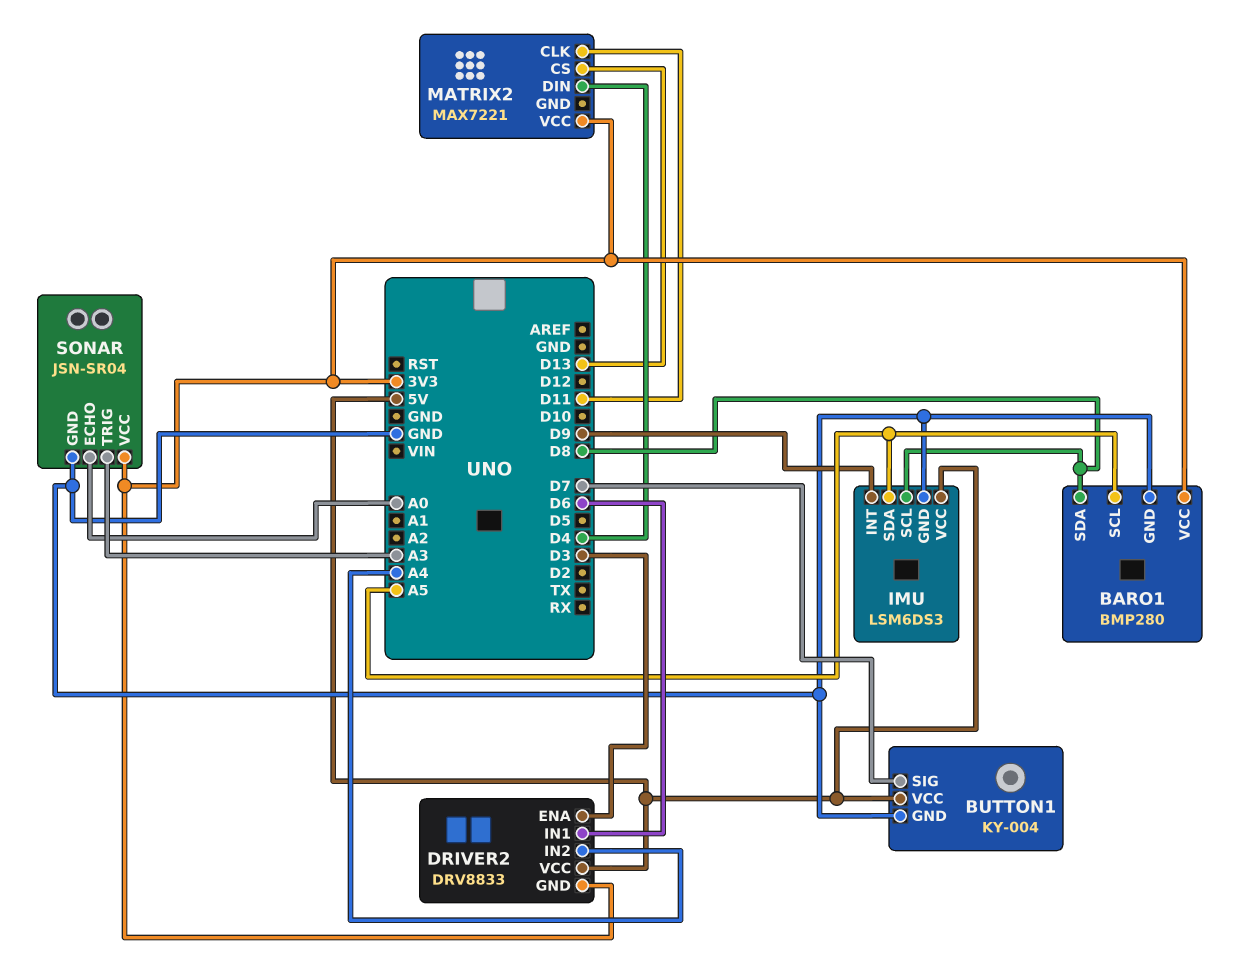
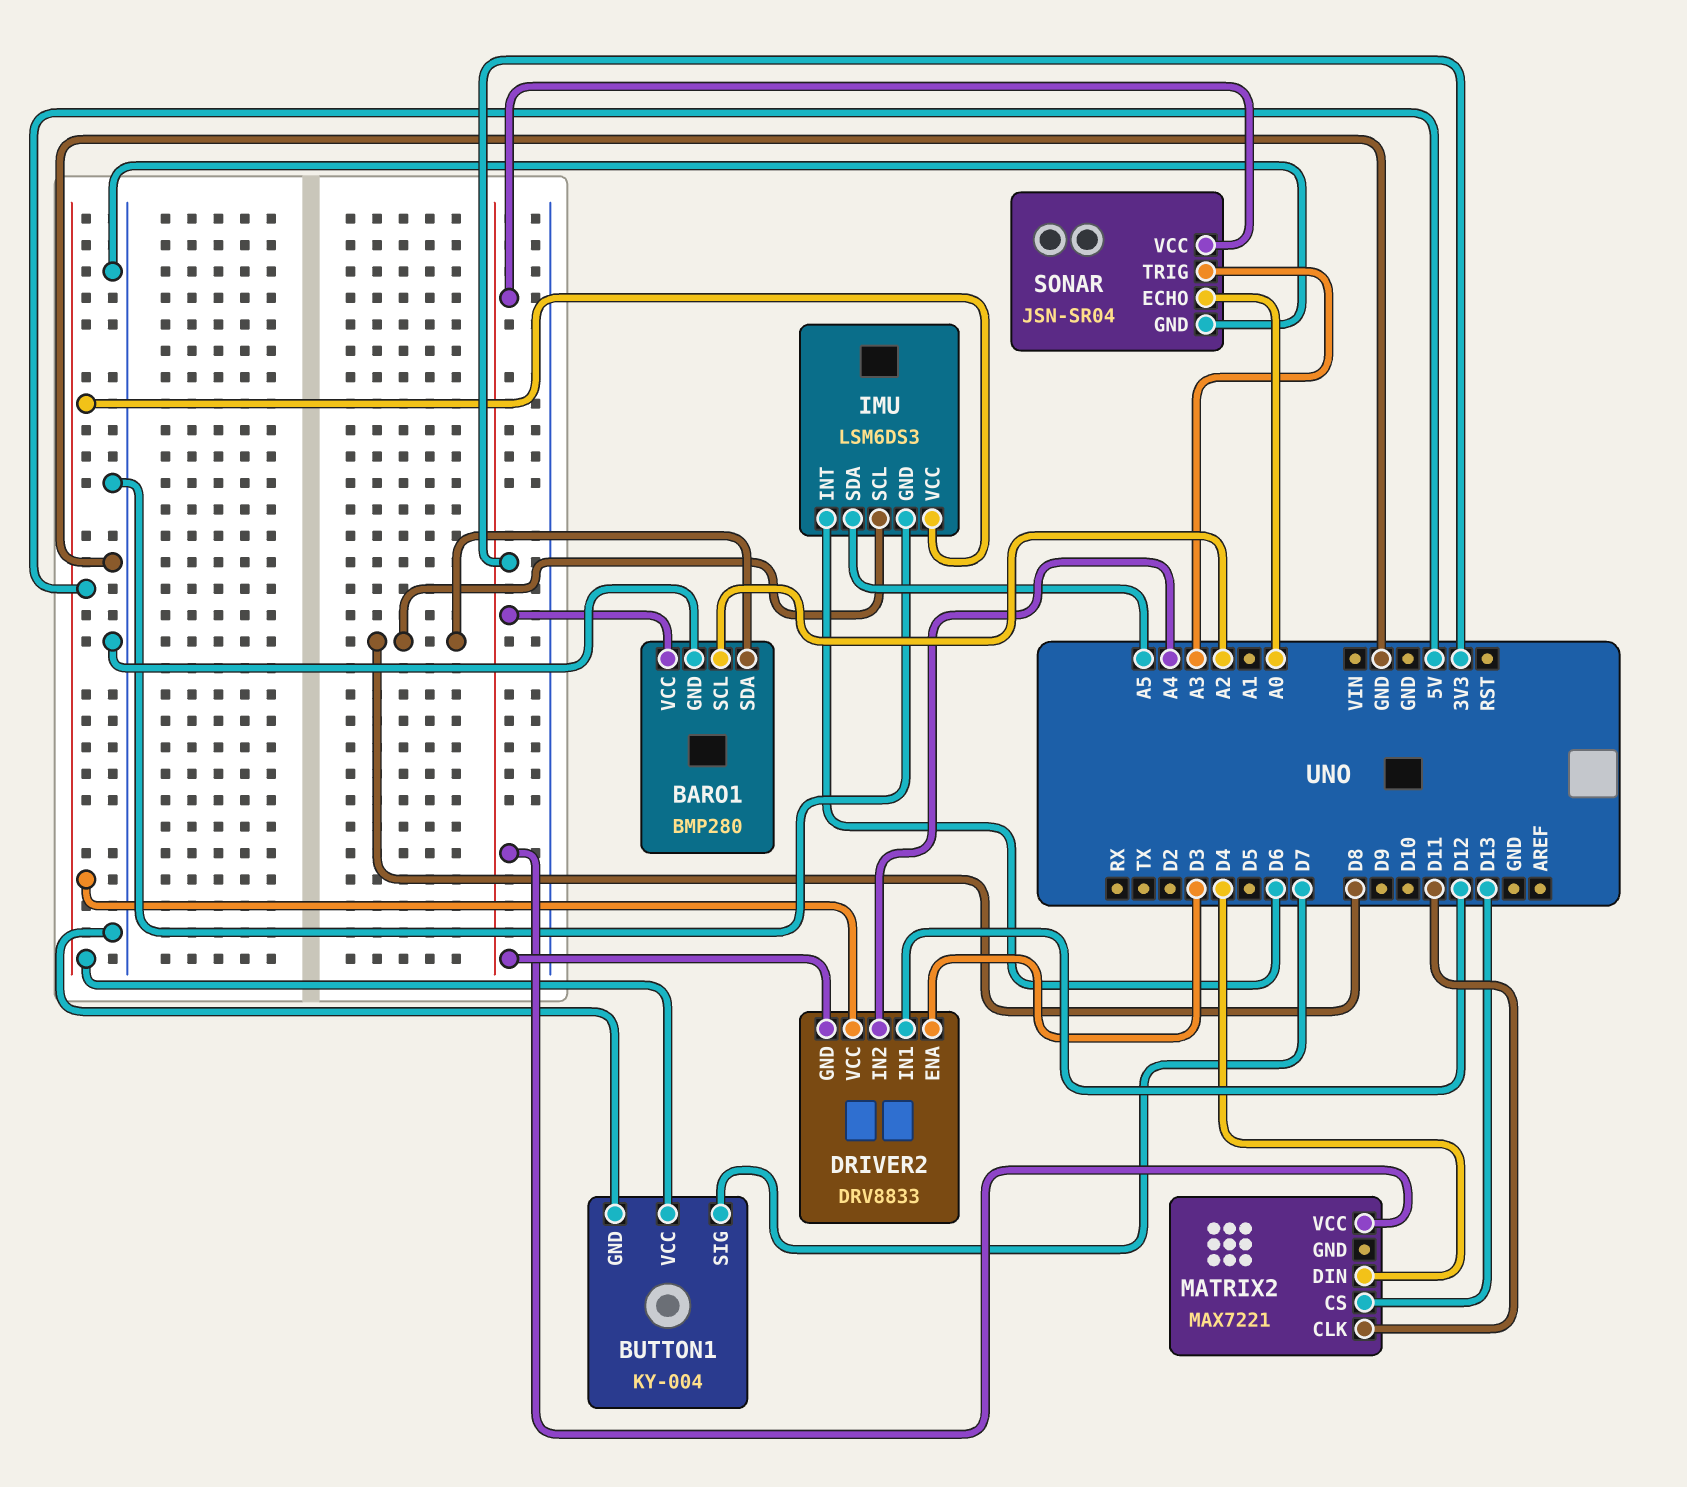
BARO1 pin SCL: A5 -> A2
DRIVER2 pin IN1: D6 -> D12
IMU pin INT: D9 -> D6

